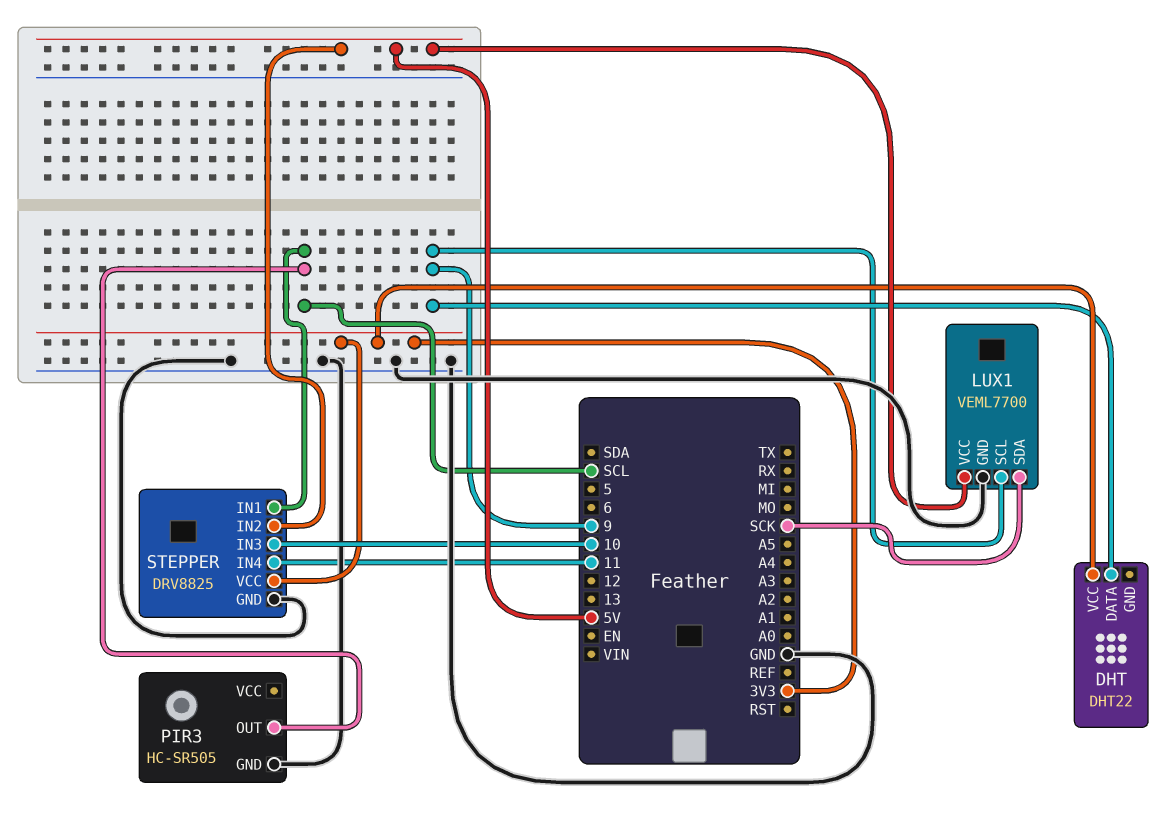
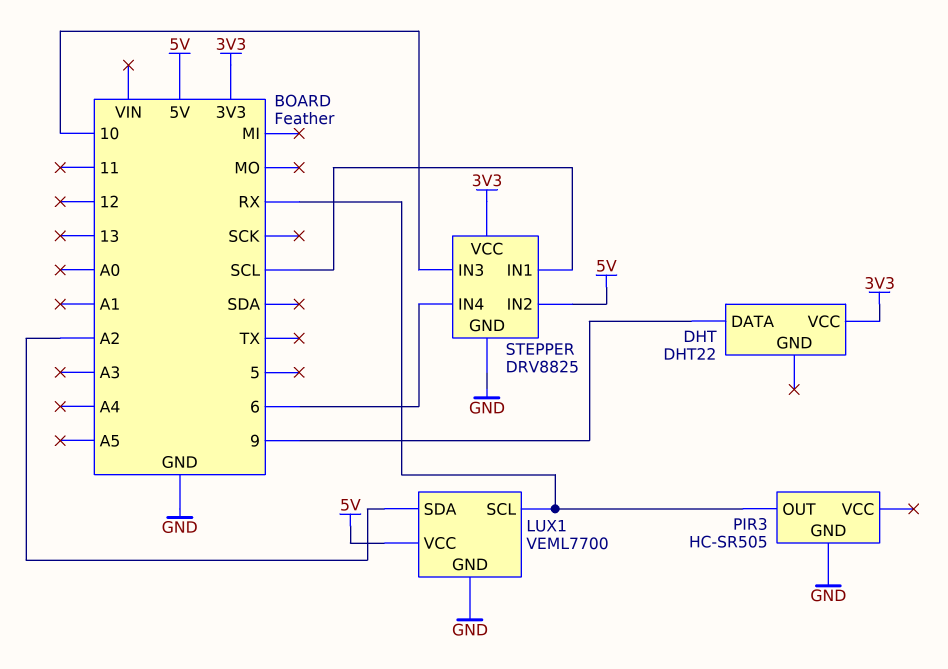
LUX1 pin SCL: 9 -> RX
LUX1 pin SDA: SCK -> A2
PIR3 pin OUT: SCL -> RX
STEPPER pin IN4: 11 -> 6

